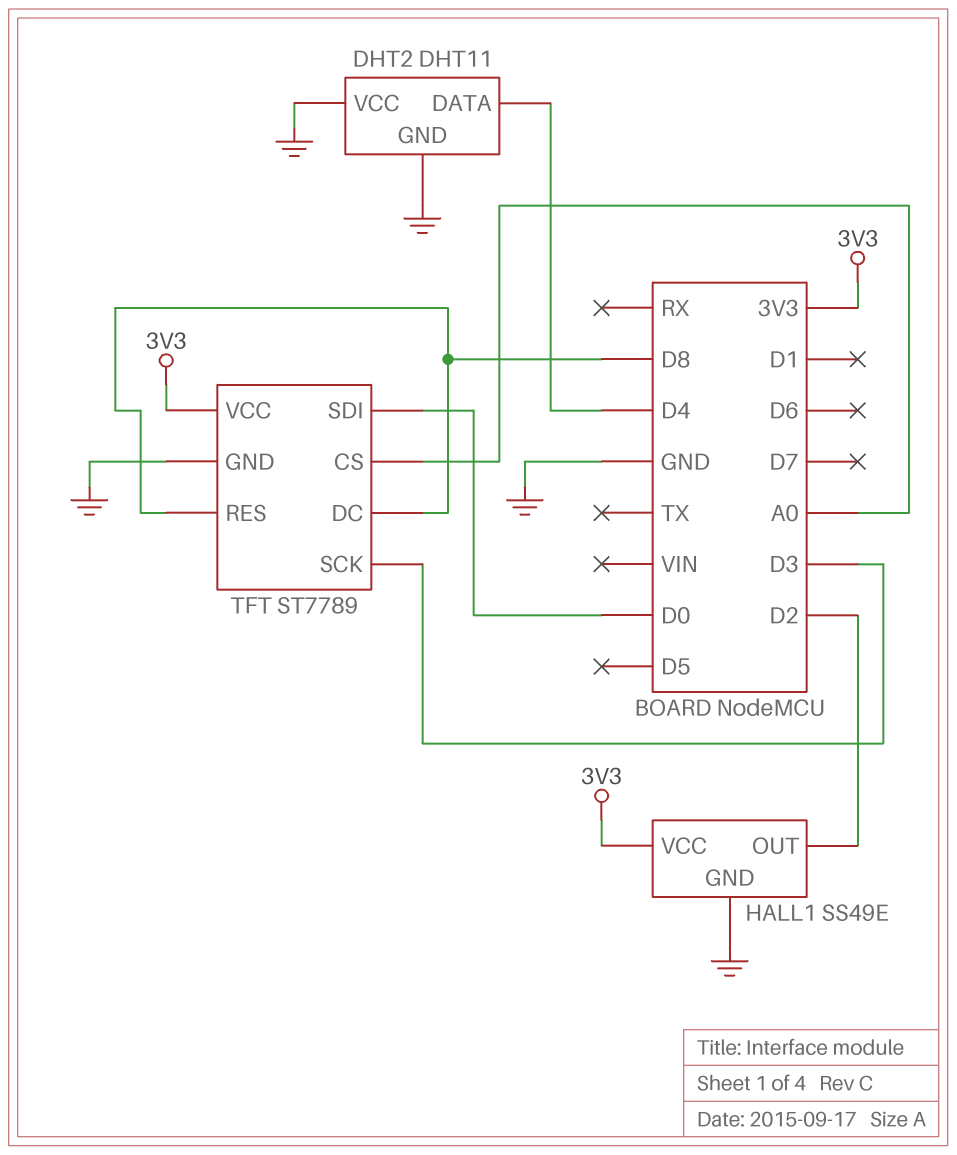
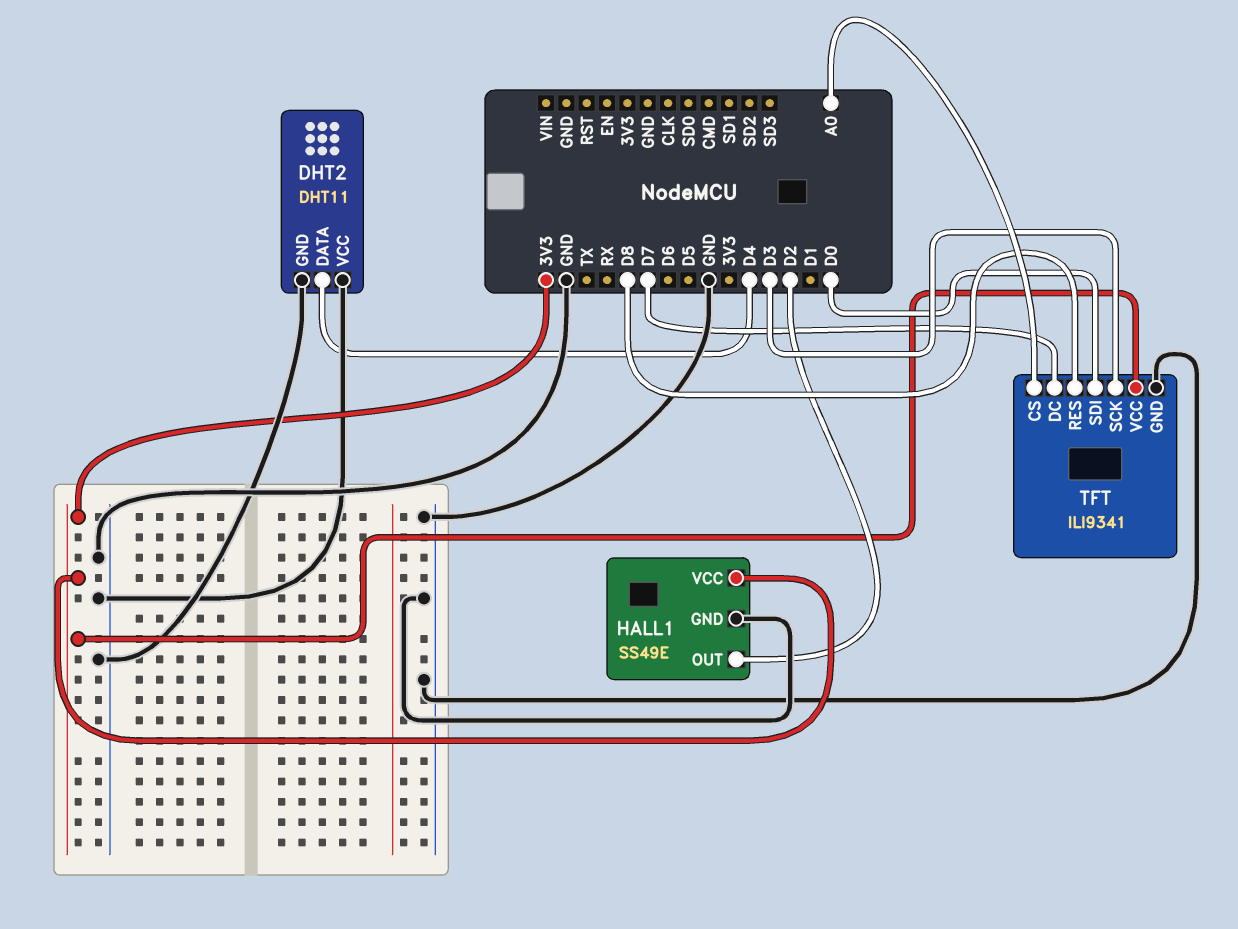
TFT: ST7789 -> ILI9341
TFT pin DC: D8 -> D7

